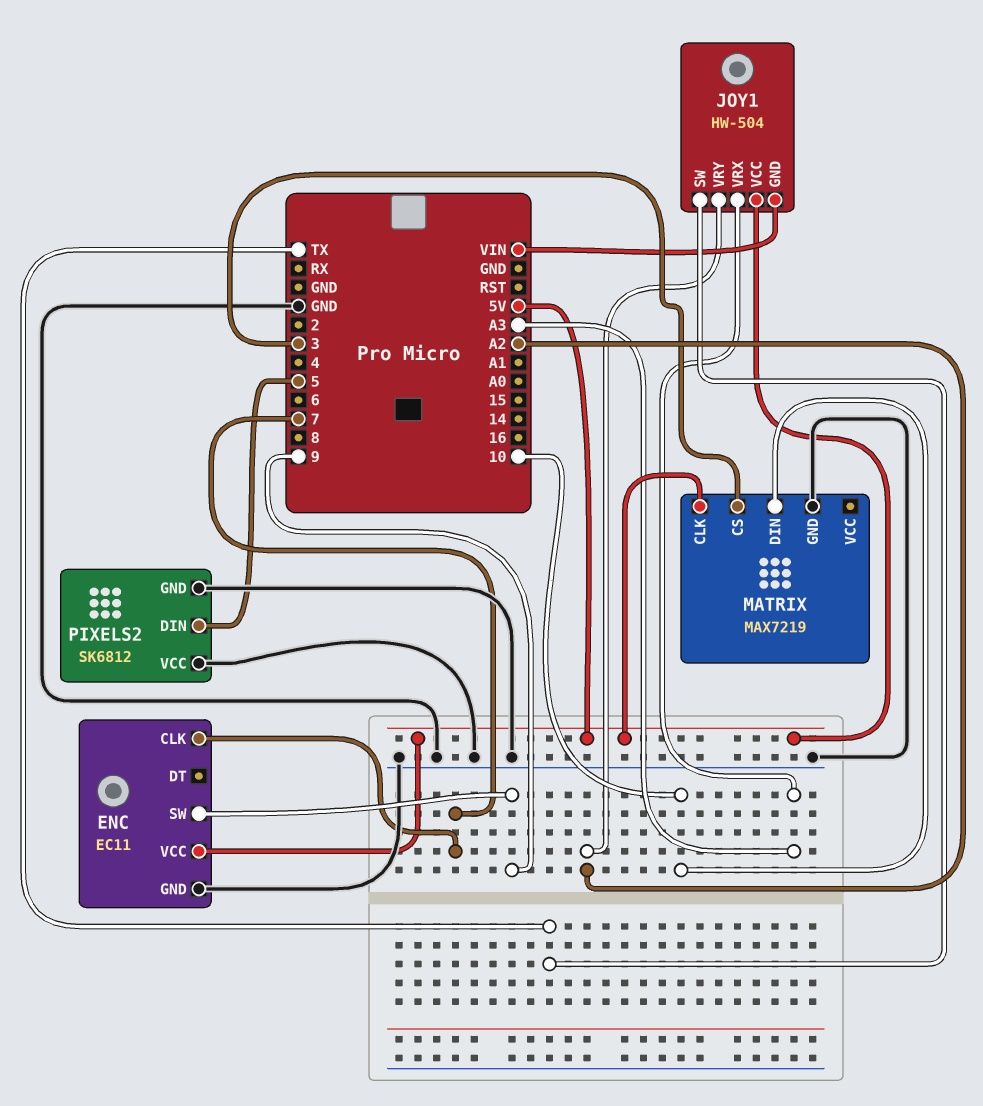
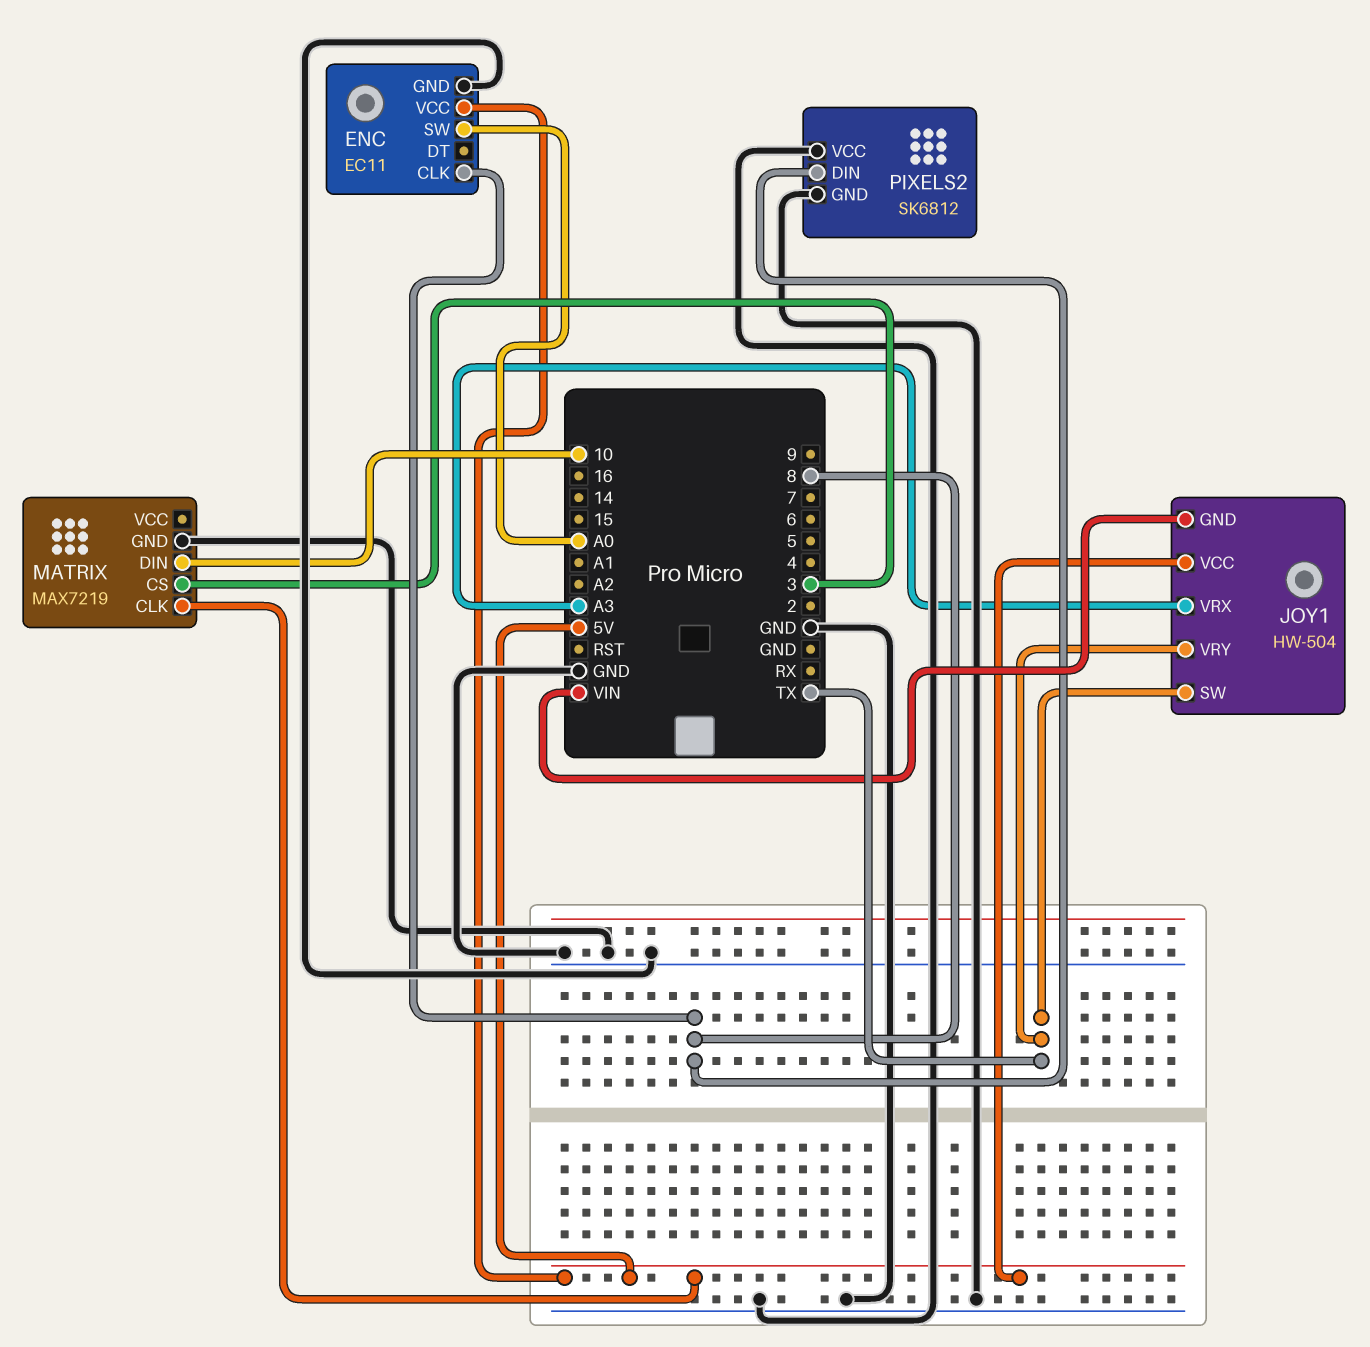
ENC pin CLK: 7 -> 8
ENC pin SW: 9 -> A0
JOY1 pin VRY: A2 -> TX
PIXELS2 pin DIN: 5 -> 8

